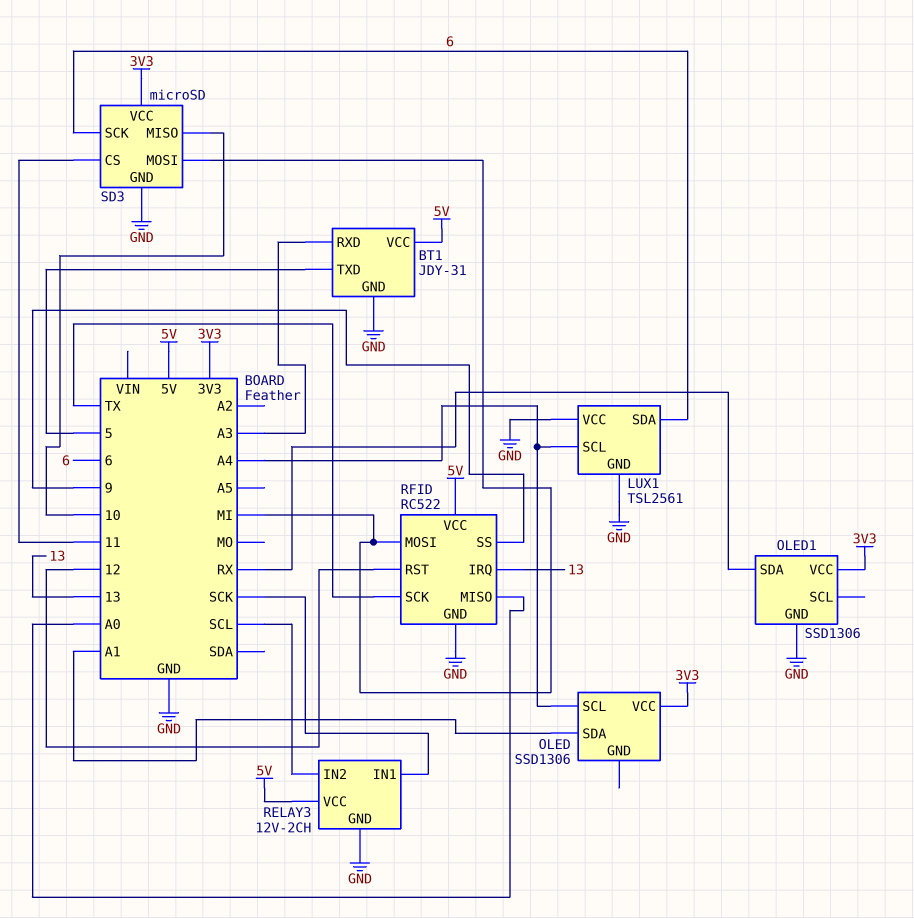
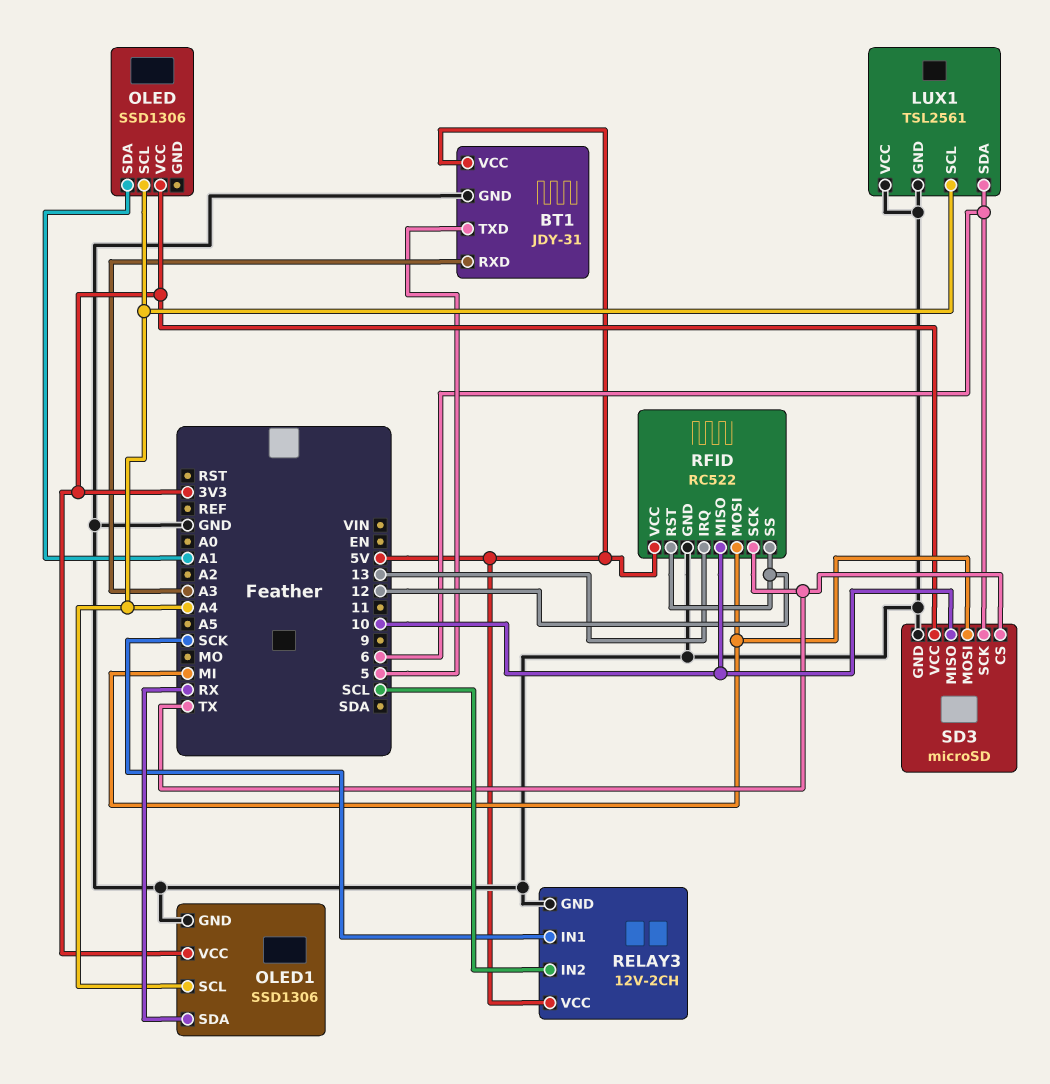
OLED1 pin SCL: none -> A4
RFID pin MISO: A0 -> 10
RFID pin SS: 9 -> 12
SD3 pin CS: 11 -> TX

